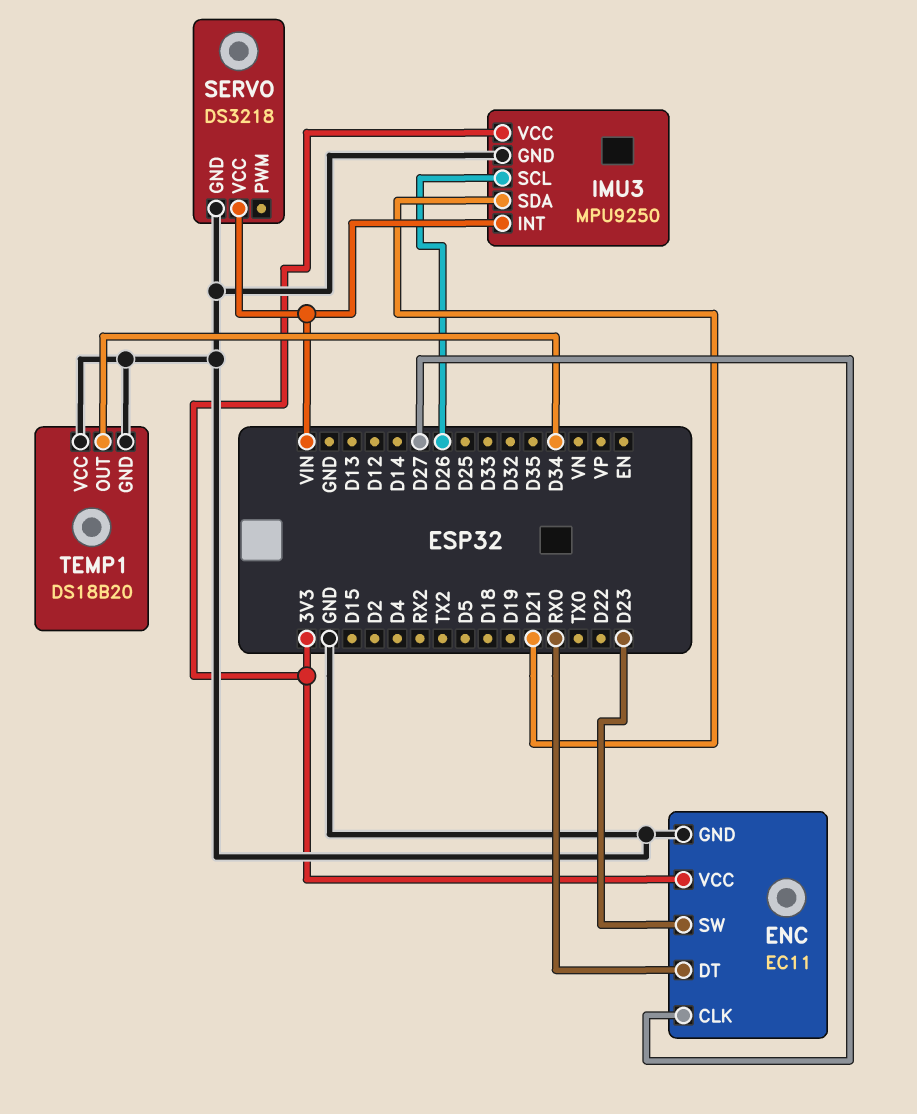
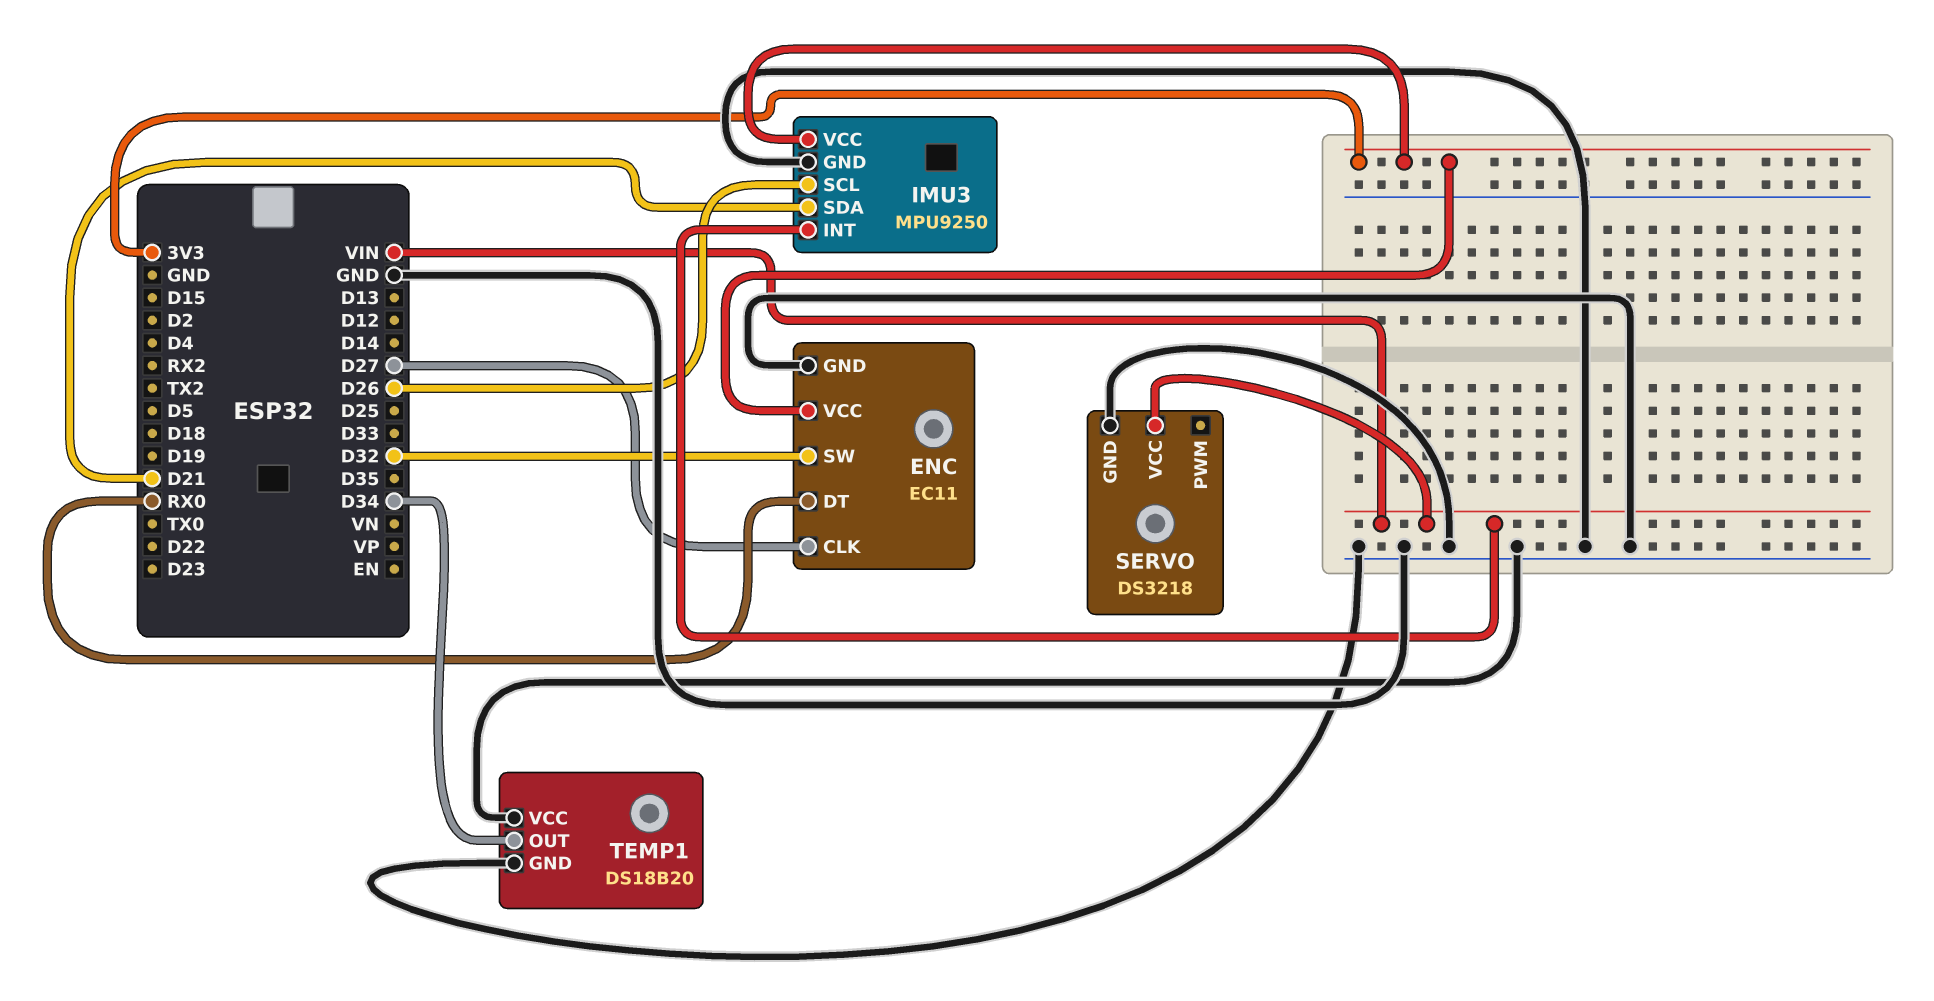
ENC pin SW: D23 -> D32

